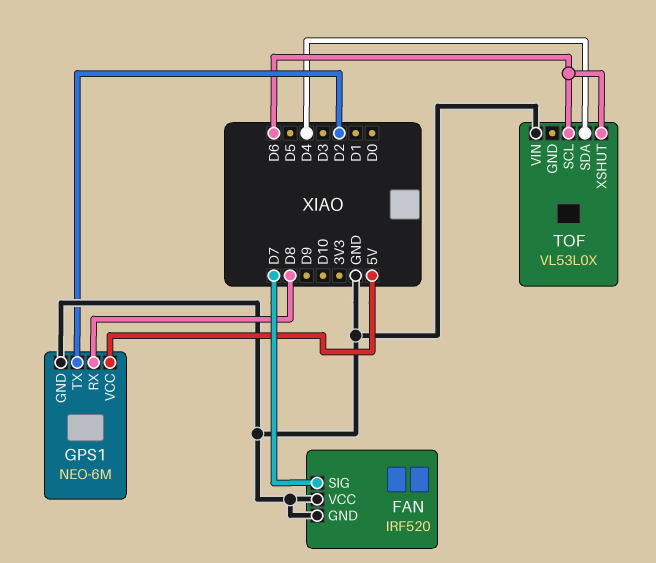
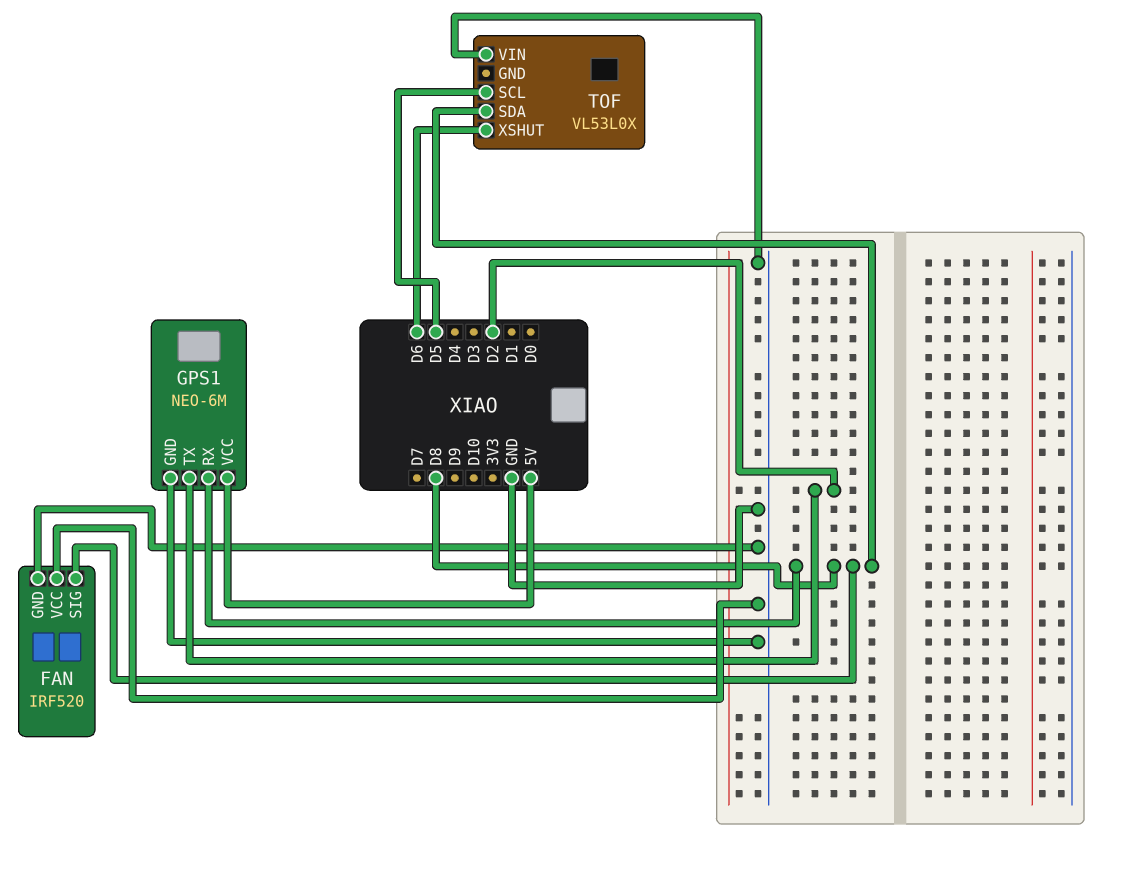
FAN pin SIG: D7 -> D8
TOF pin SCL: D6 -> D5
TOF pin SDA: D4 -> D8

